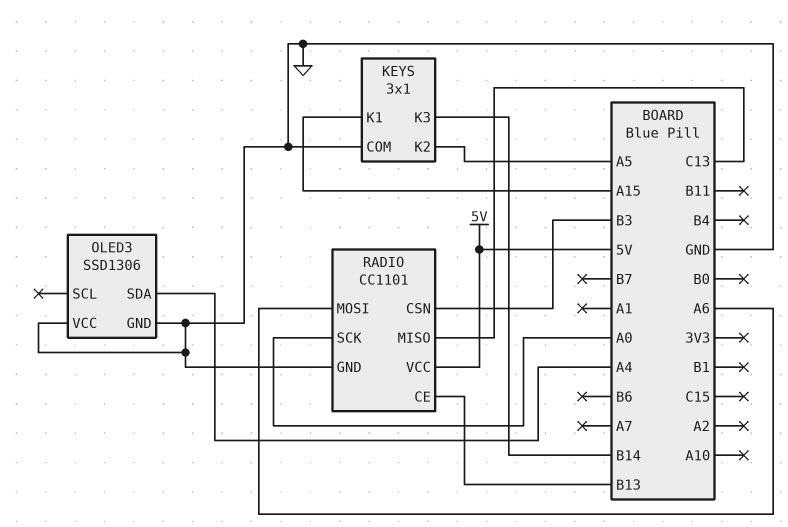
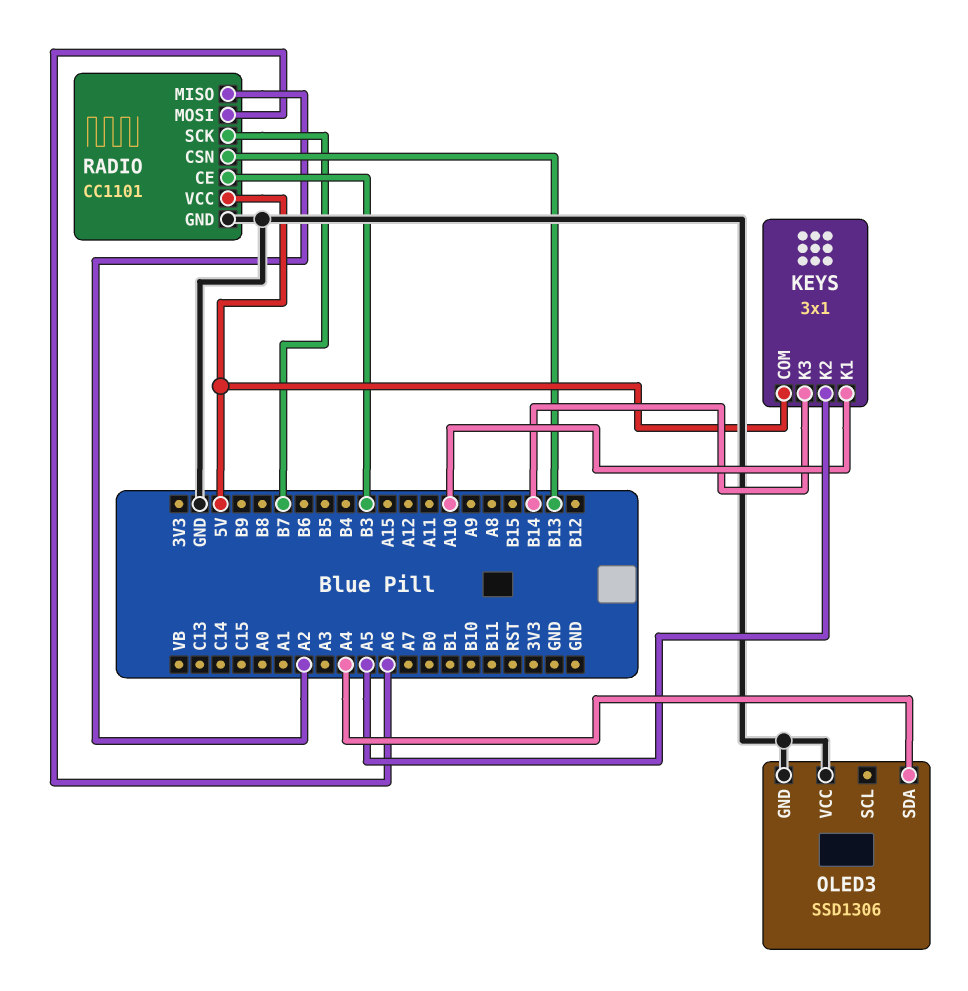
KEYS pin COM: GND -> 5V
KEYS pin K1: A15 -> A10
RADIO pin CE: B13 -> B3
RADIO pin CSN: B3 -> B13
RADIO pin MISO: C13 -> A2
RADIO pin SCK: A0 -> B7

